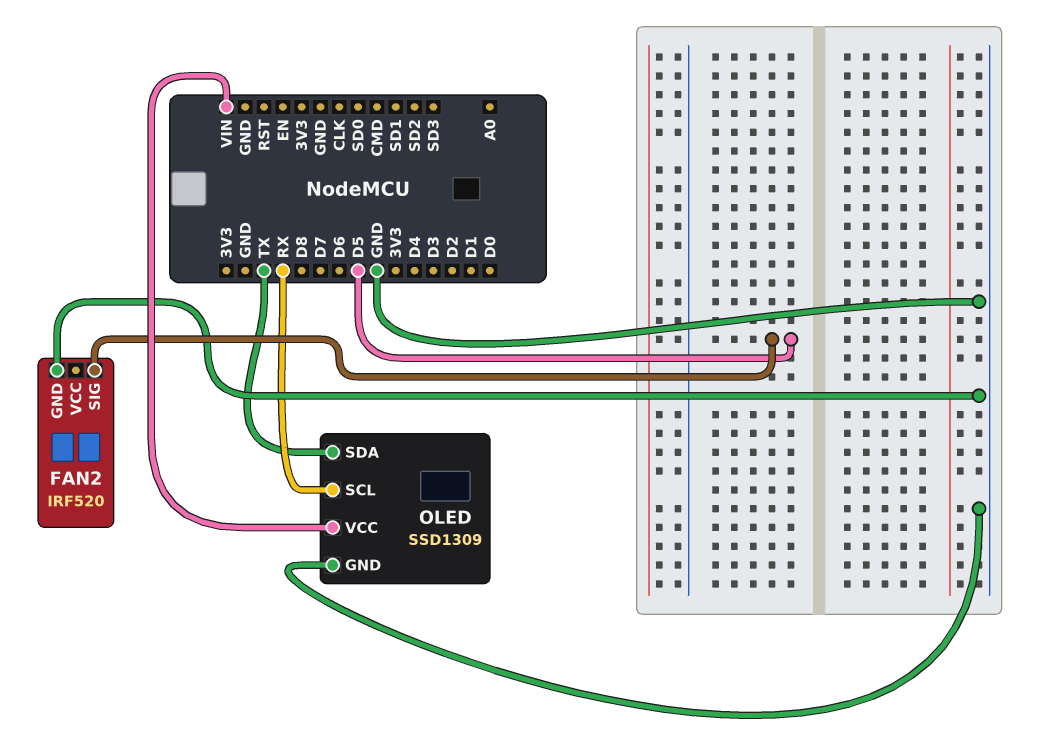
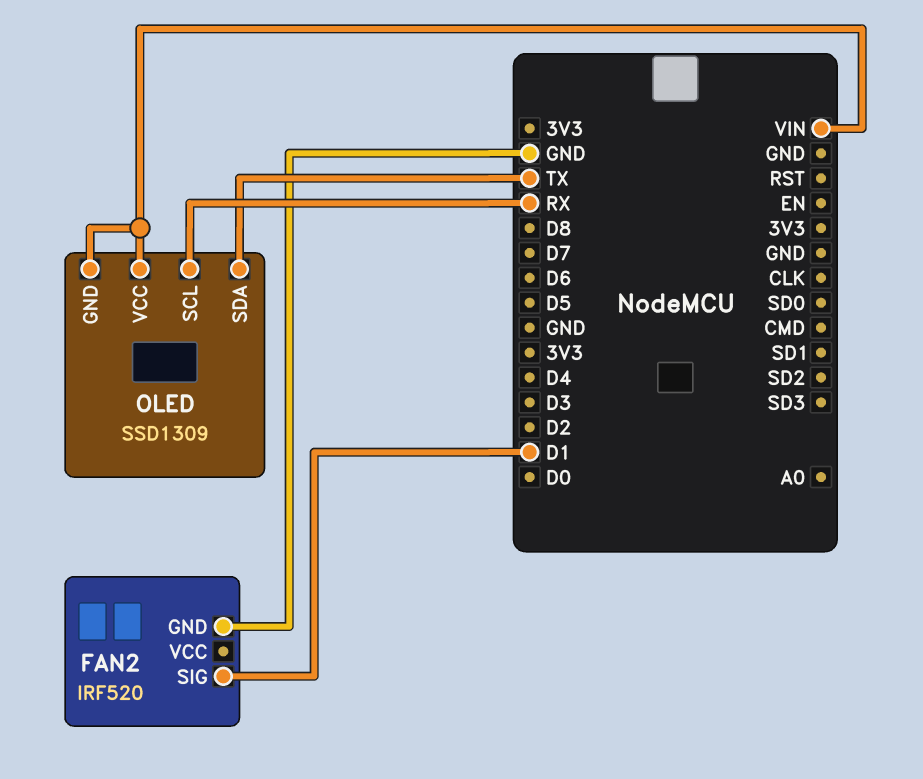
FAN2 pin SIG: D5 -> D1
OLED pin GND: GND -> VIN

